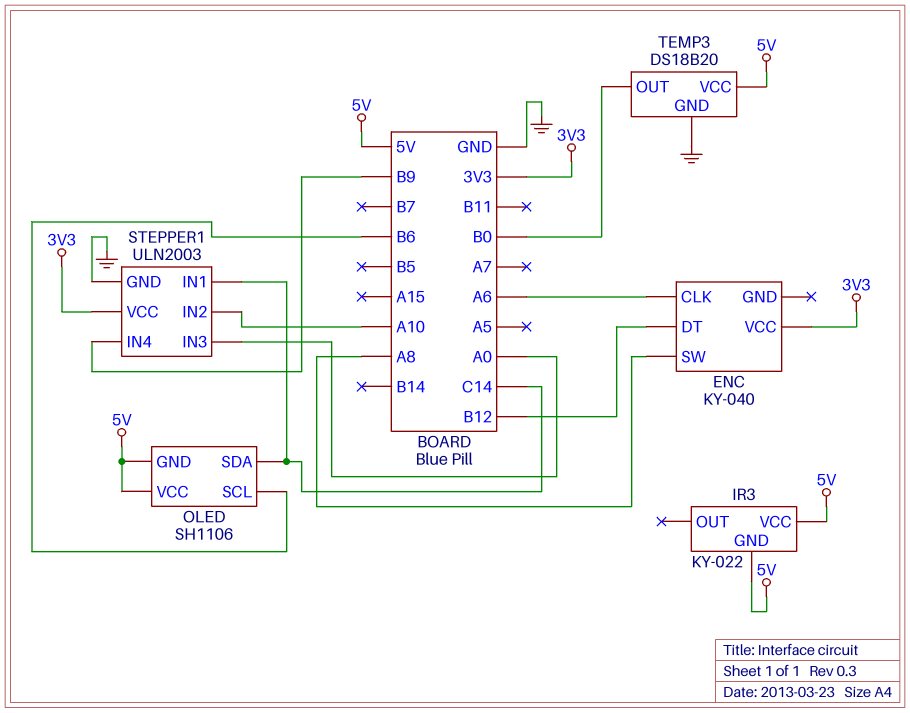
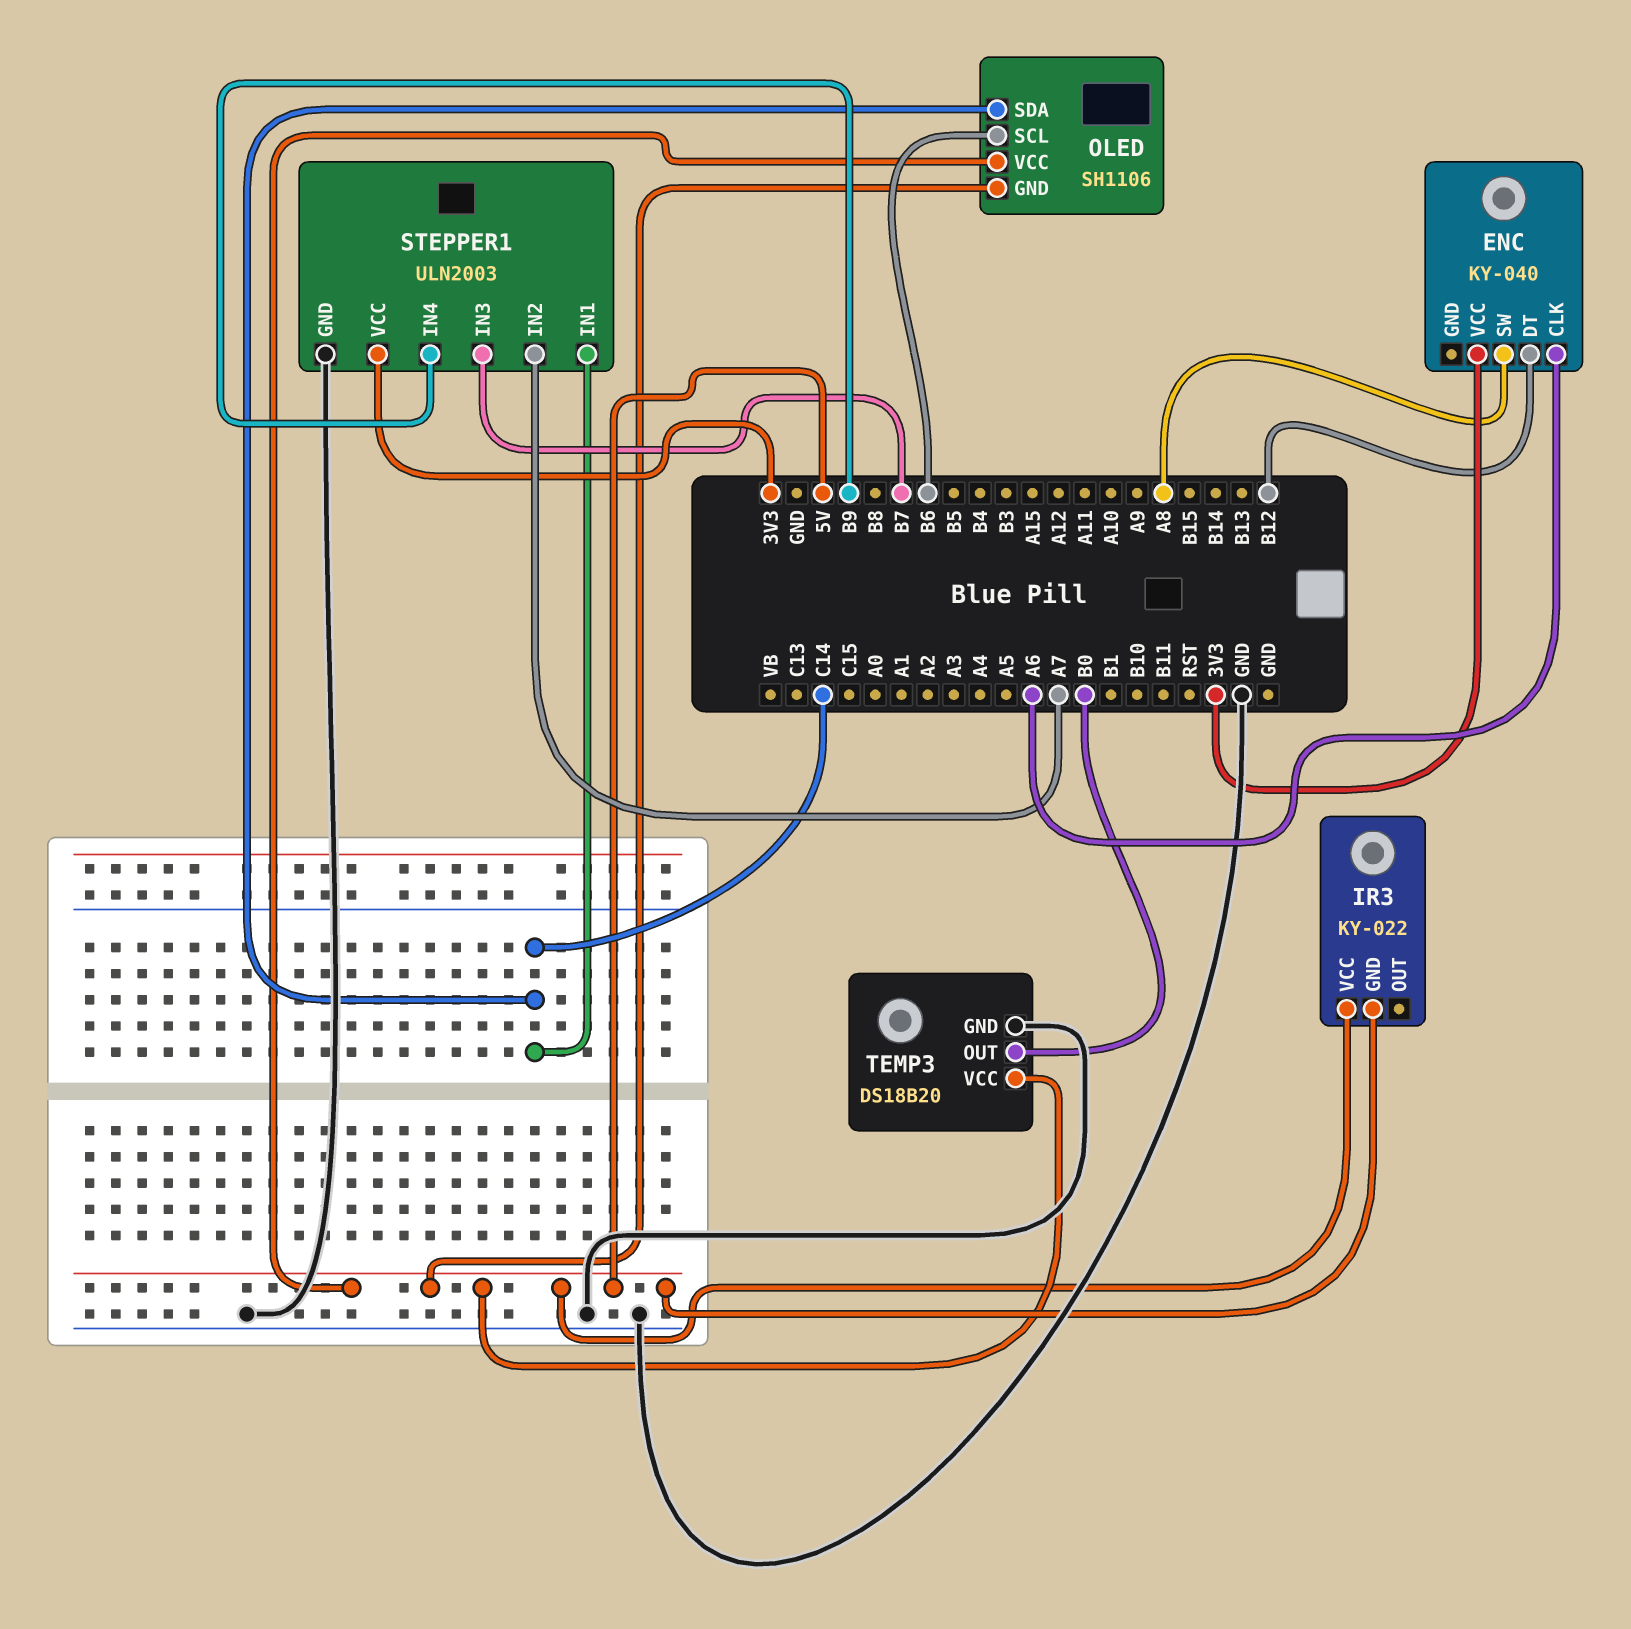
STEPPER1 pin IN2: A10 -> A7
STEPPER1 pin IN3: A0 -> B7

